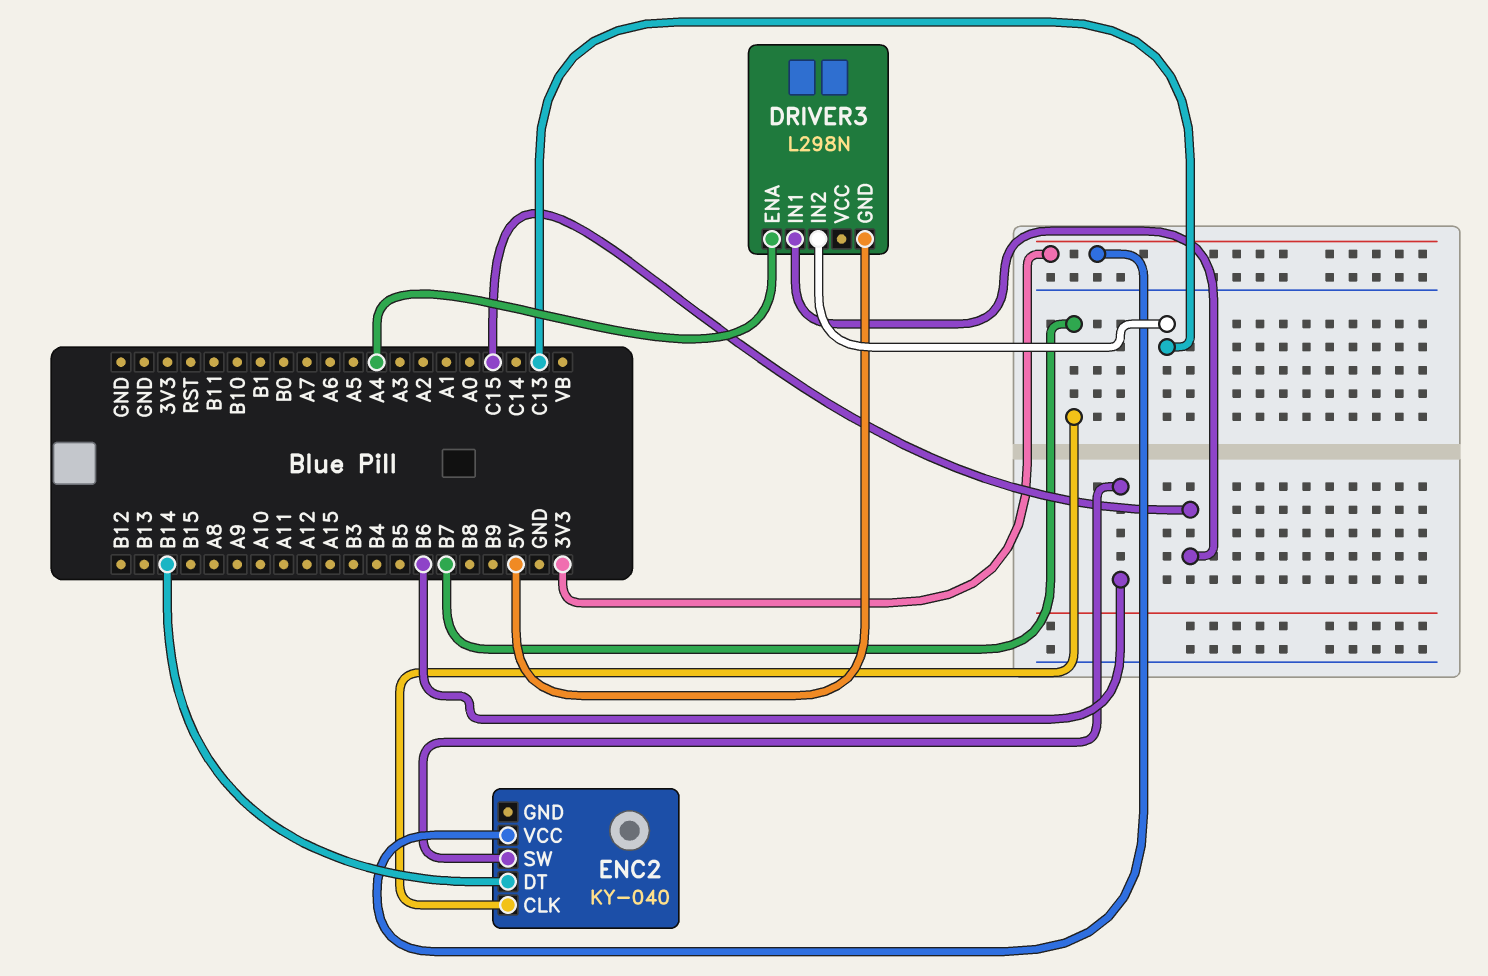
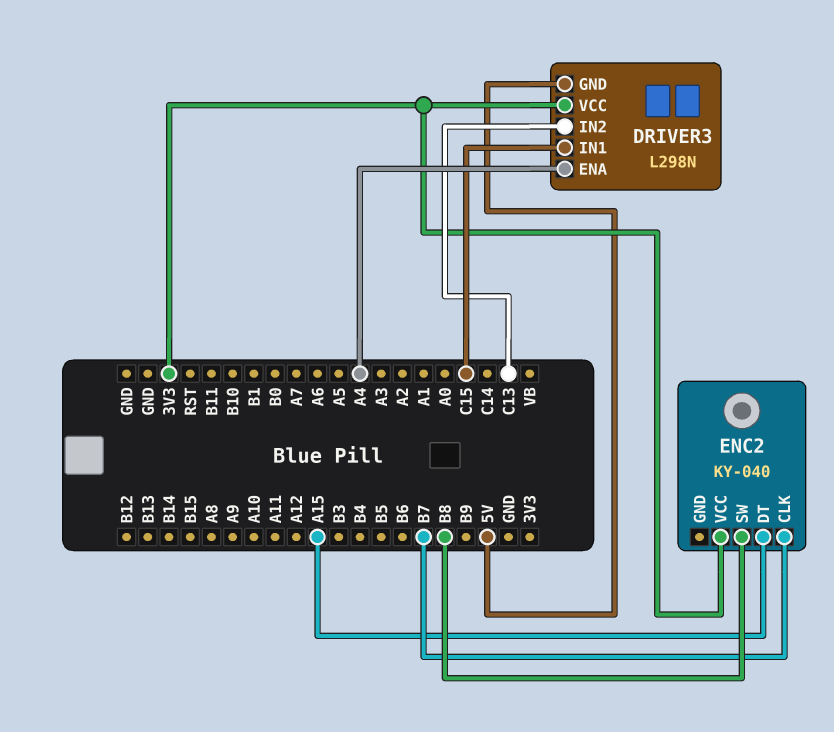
DRIVER3 pin VCC: none -> 3V3
ENC2 pin DT: B14 -> A15
ENC2 pin SW: B6 -> B8

